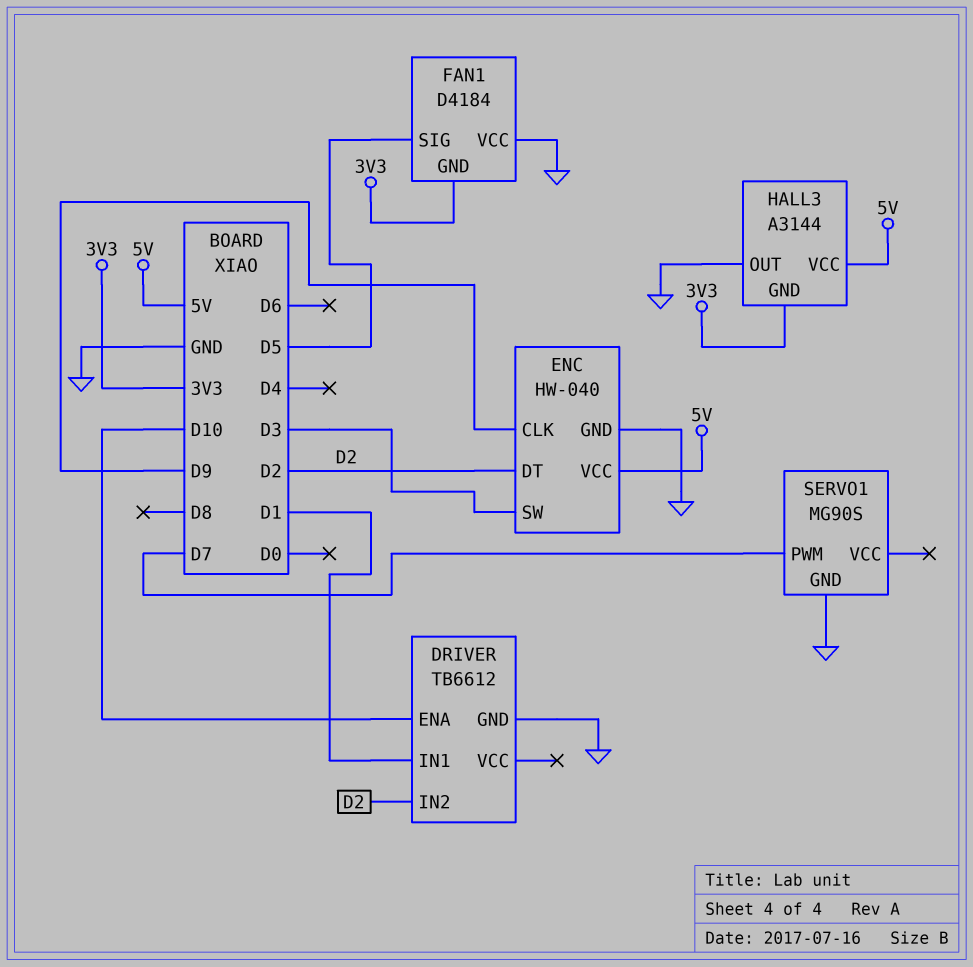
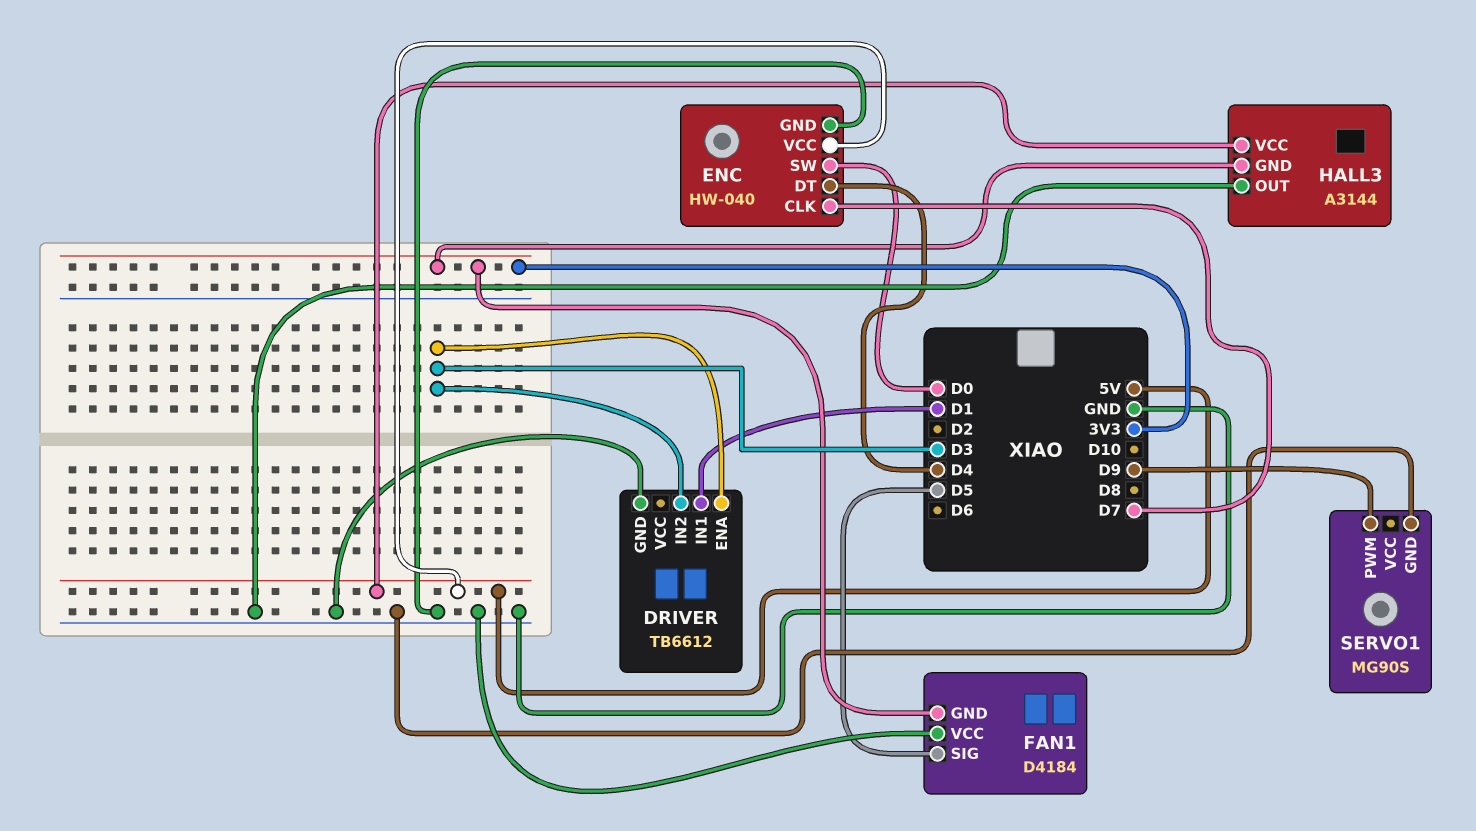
DRIVER pin ENA: D10 -> D3
DRIVER pin IN2: D2 -> D3
ENC pin CLK: D9 -> D7
ENC pin DT: D2 -> D4
ENC pin SW: D3 -> D0
SERVO1 pin PWM: D7 -> D9

